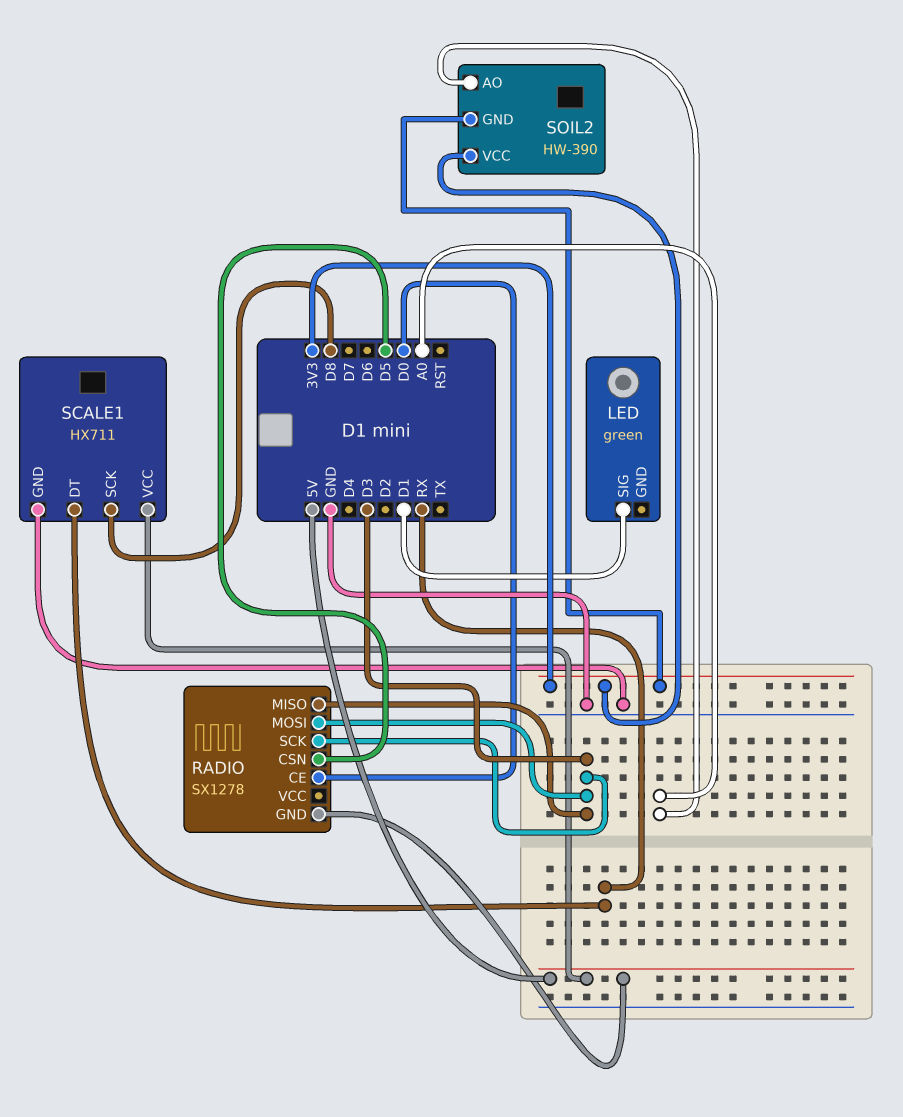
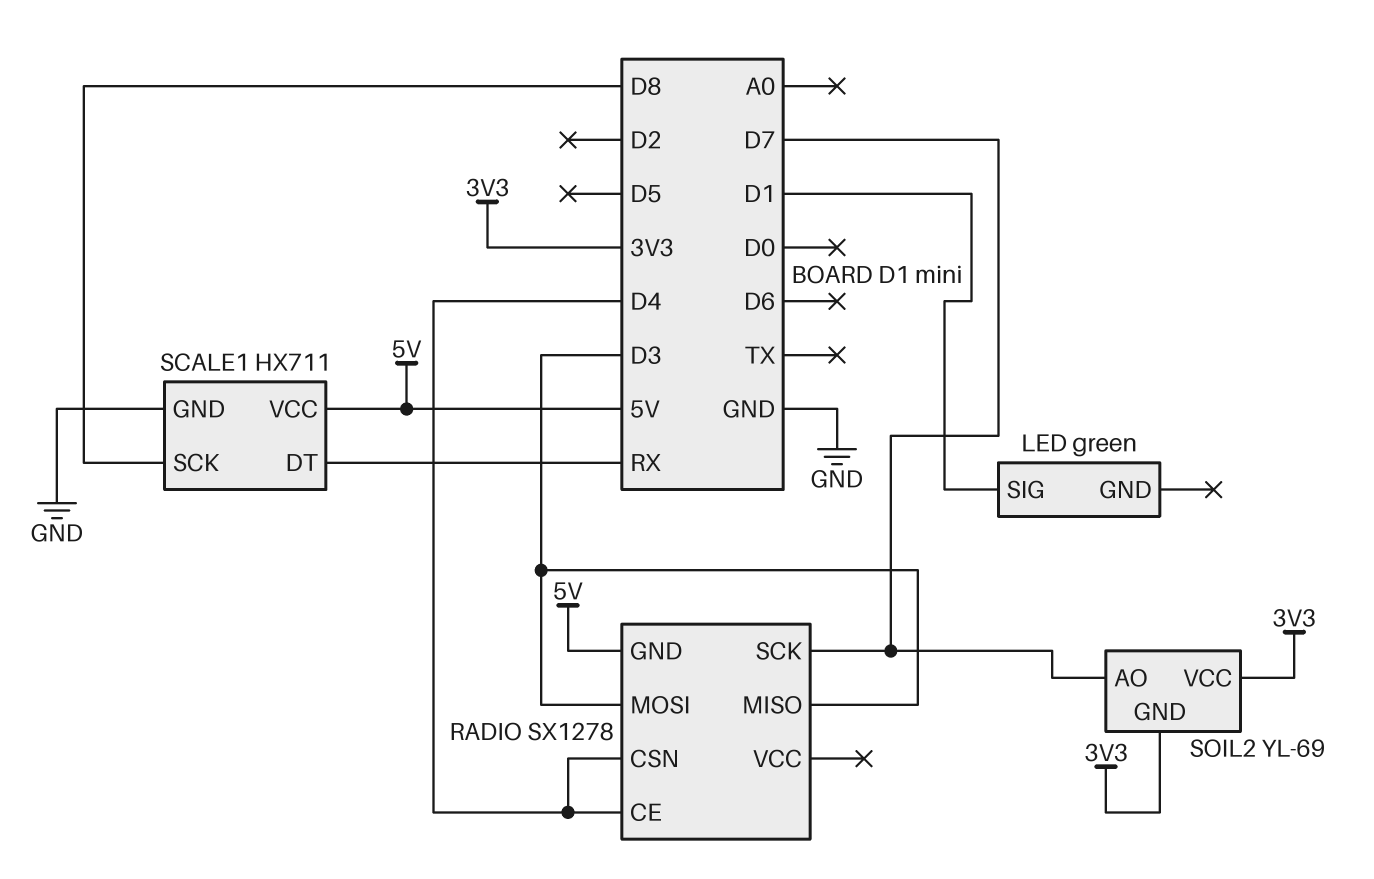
RADIO pin CE: D0 -> D4
RADIO pin CSN: D5 -> D4
RADIO pin SCK: D3 -> D7
SOIL2: HW-390 -> YL-69
SOIL2 pin AO: A0 -> D7

